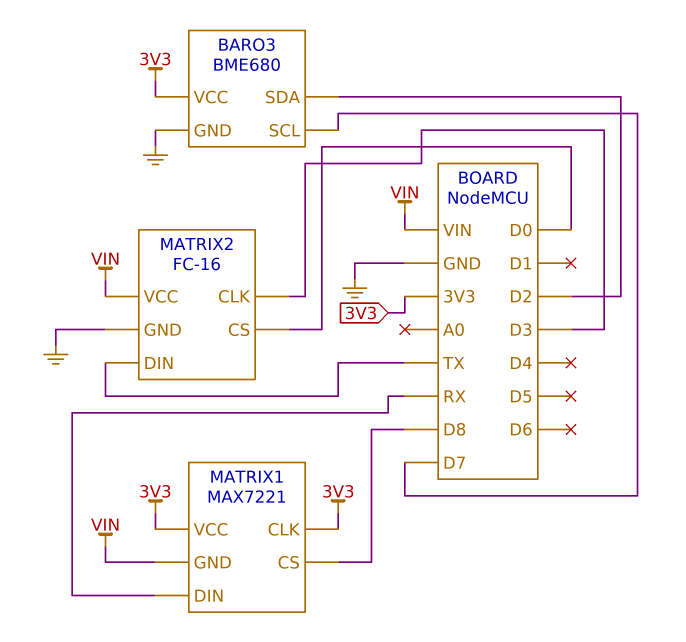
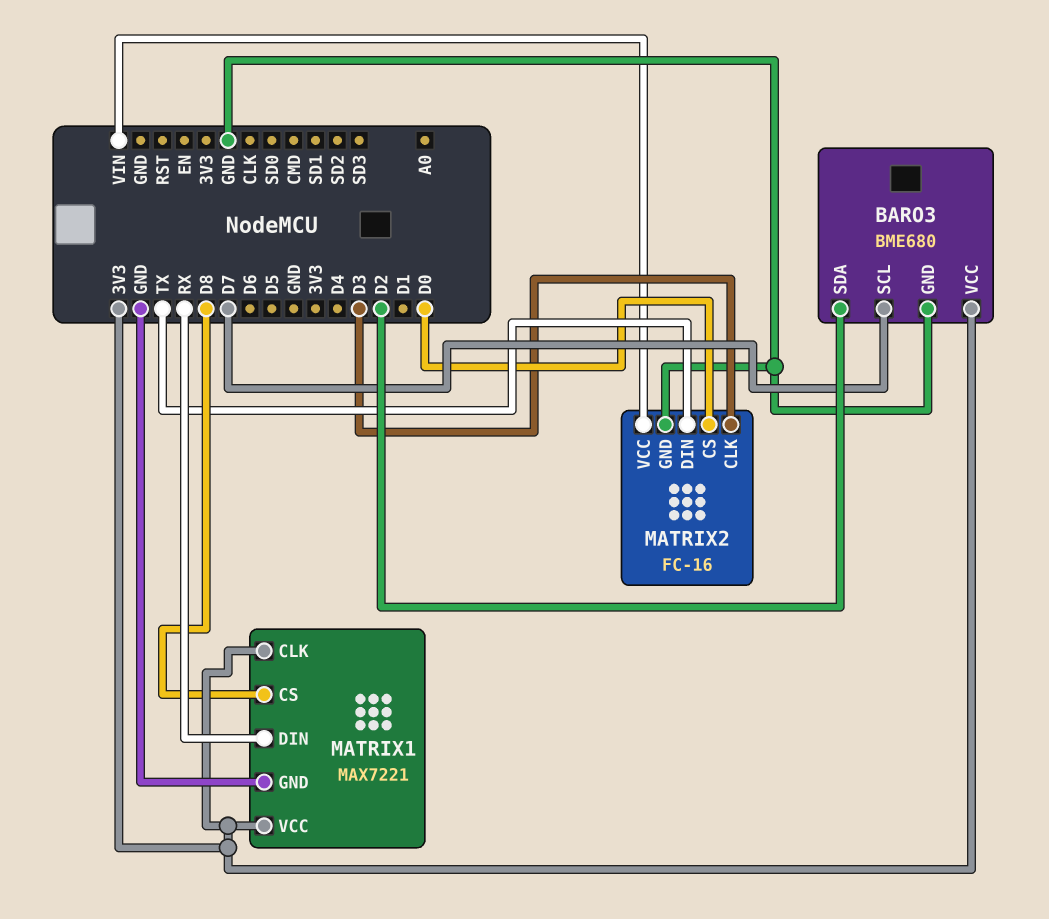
MATRIX1 pin GND: VIN -> GND

